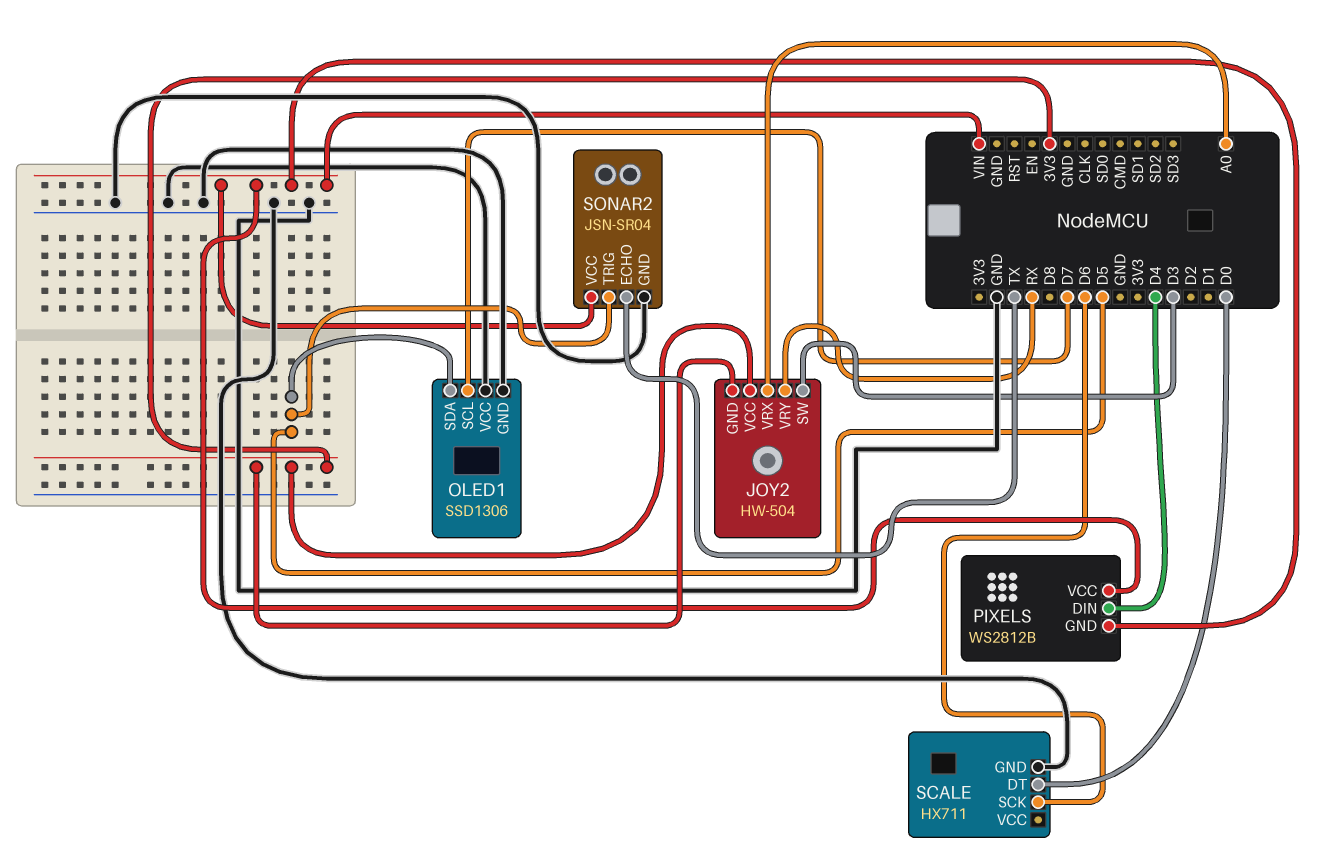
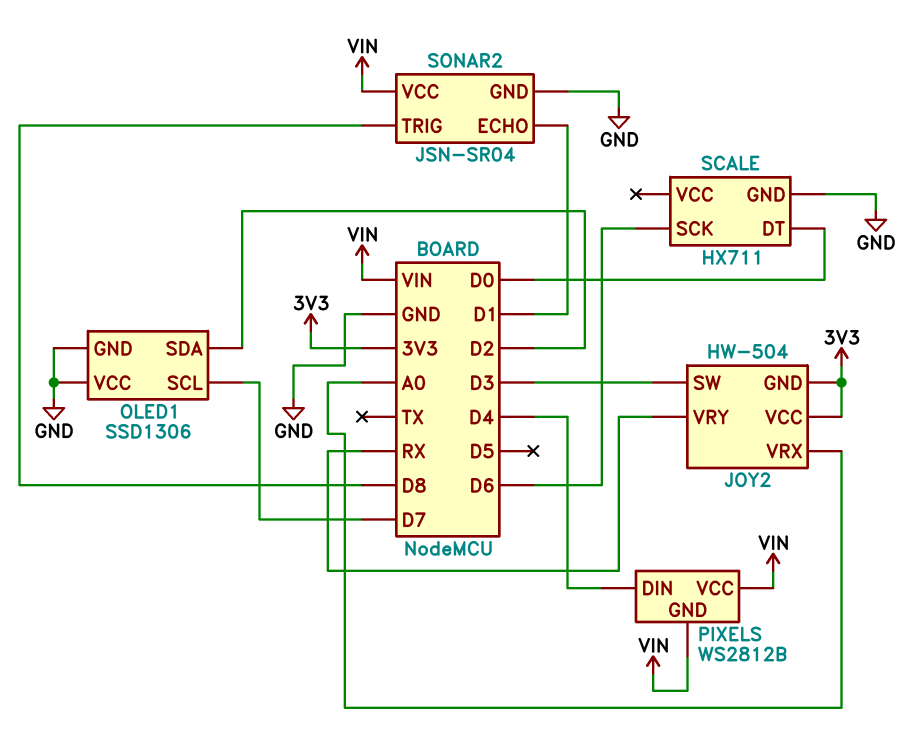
OLED1 pin SDA: D5 -> D2
SONAR2 pin ECHO: TX -> D1
SONAR2 pin TRIG: D5 -> D8

